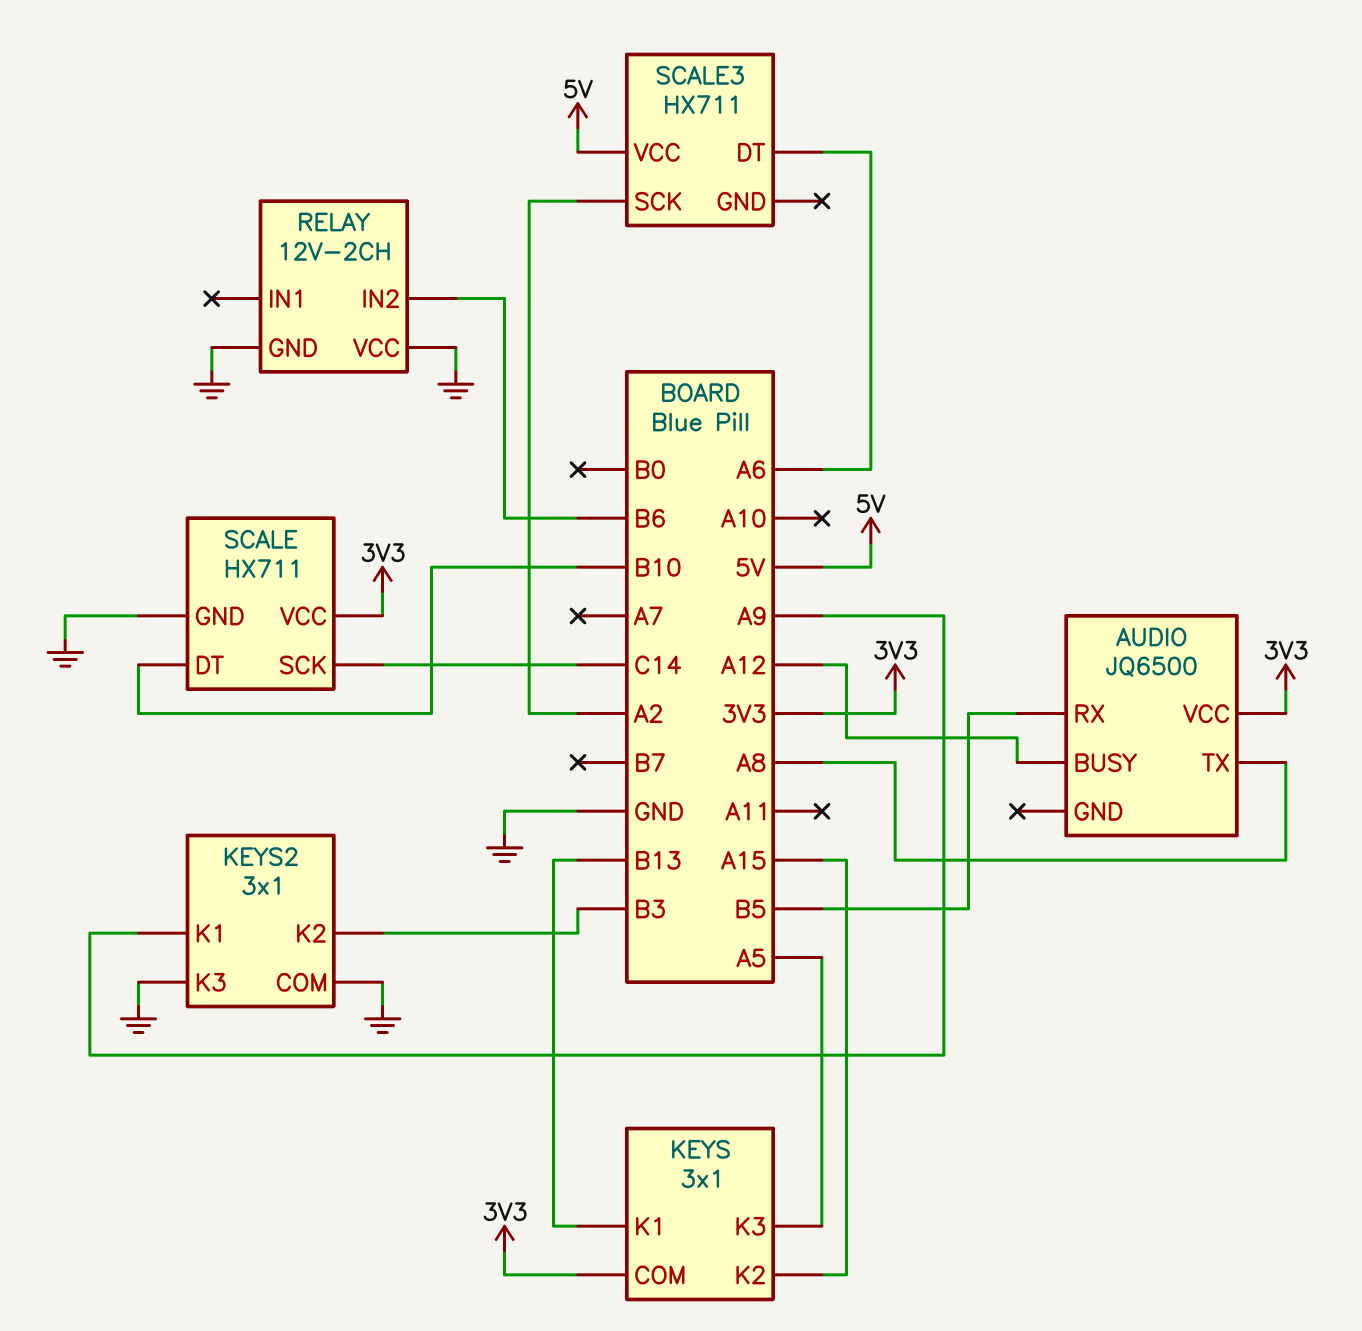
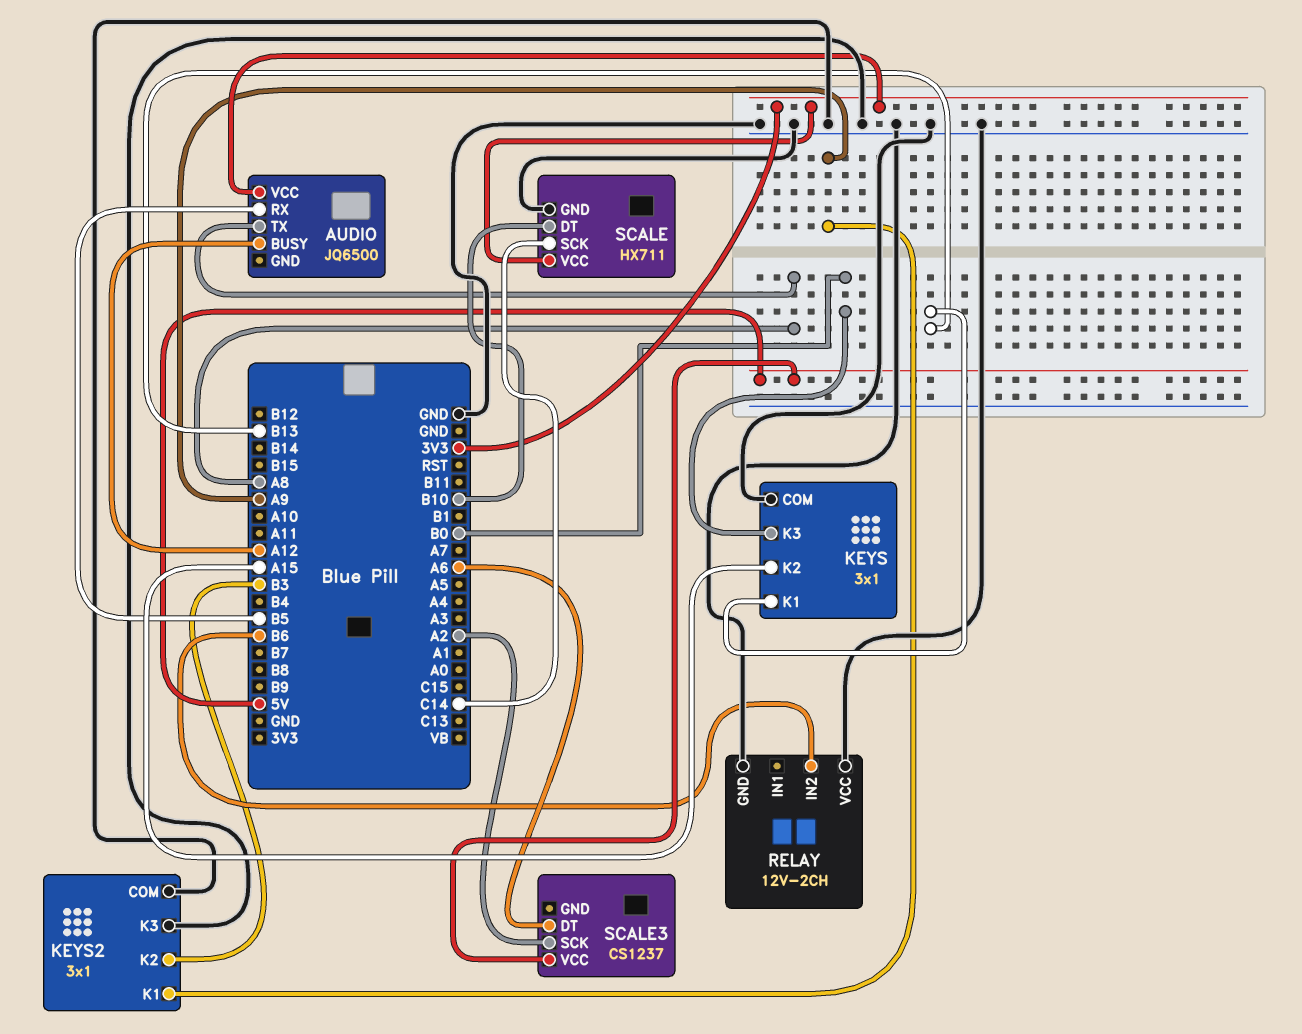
KEYS pin COM: 3V3 -> GND
KEYS pin K3: A5 -> B0
SCALE3: HX711 -> CS1237

